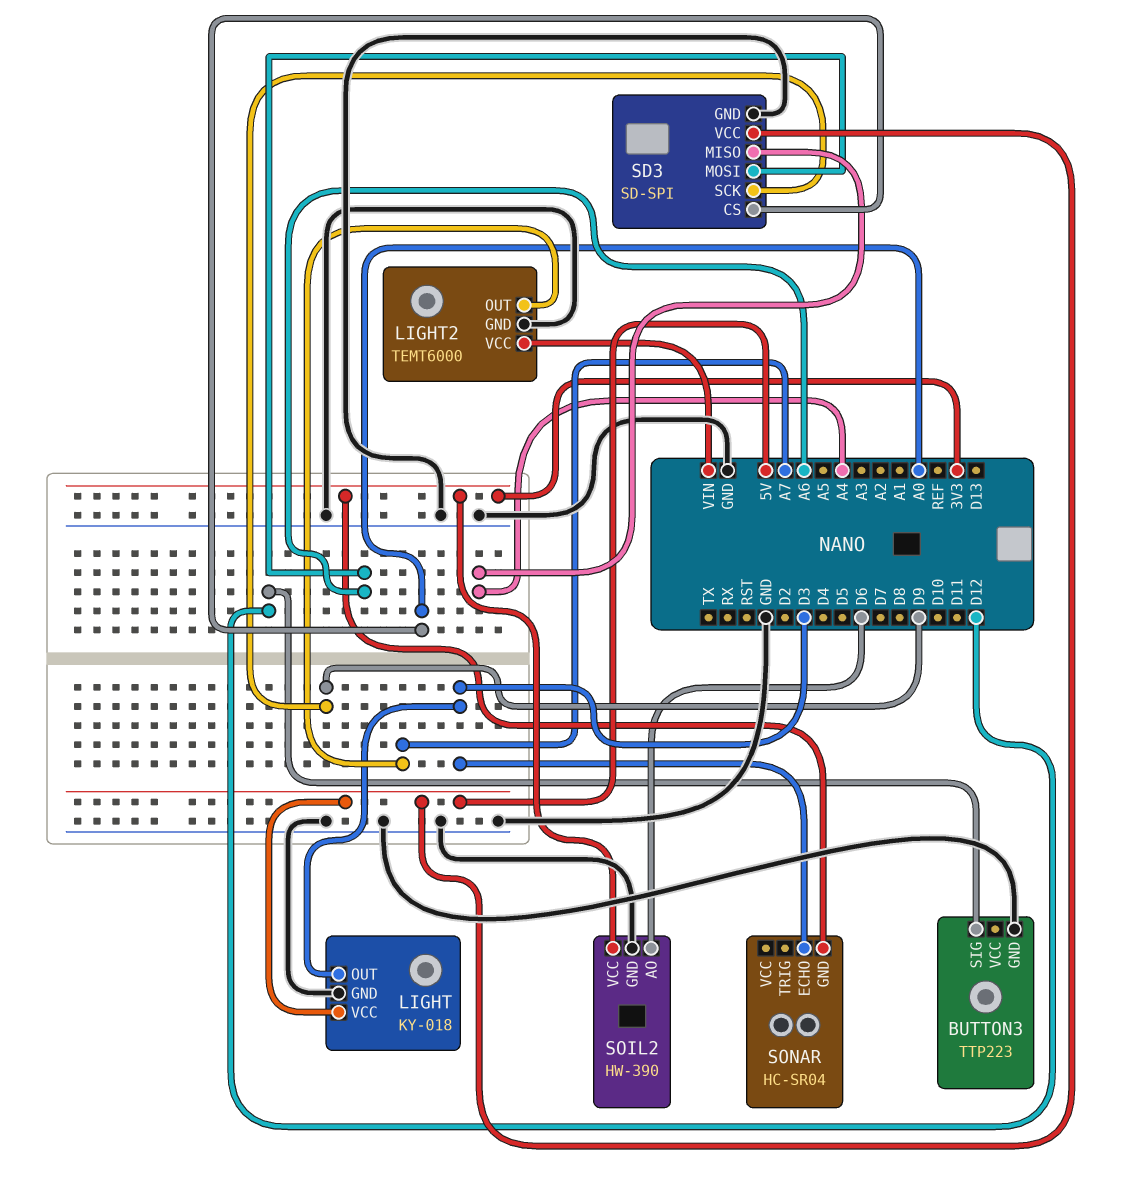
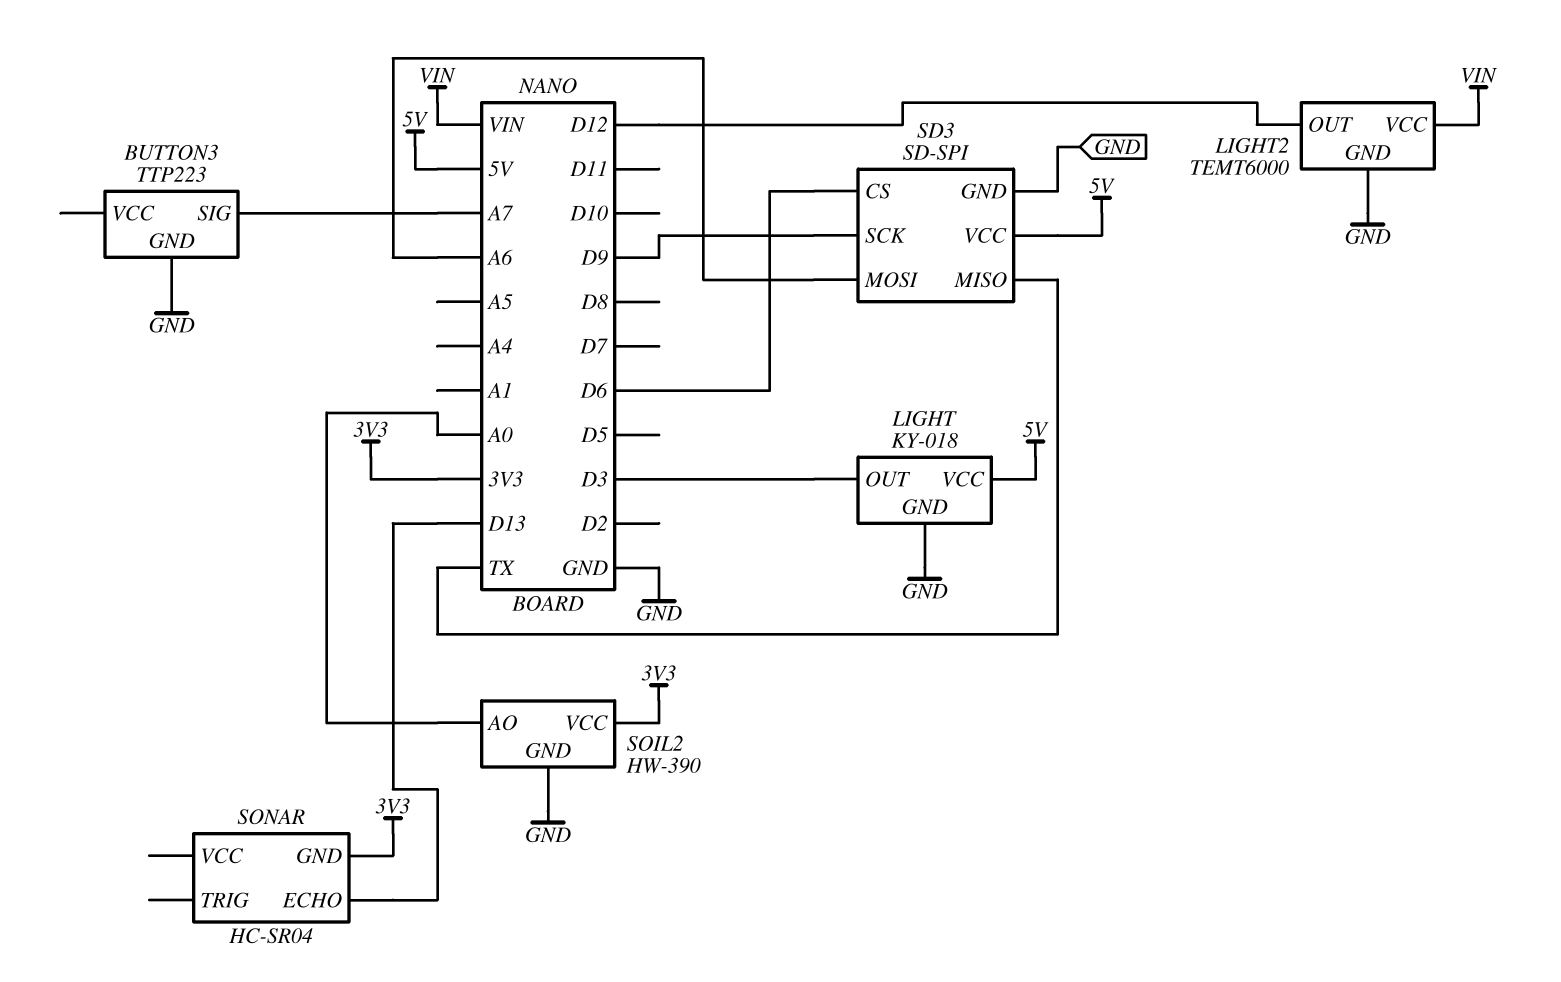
BUTTON3 pin SIG: D12 -> A7
LIGHT2 pin OUT: A7 -> D12
SD3 pin CS: A0 -> D6
SD3 pin MISO: A4 -> TX
SOIL2 pin AO: D6 -> A0
SONAR pin ECHO: D3 -> D13

